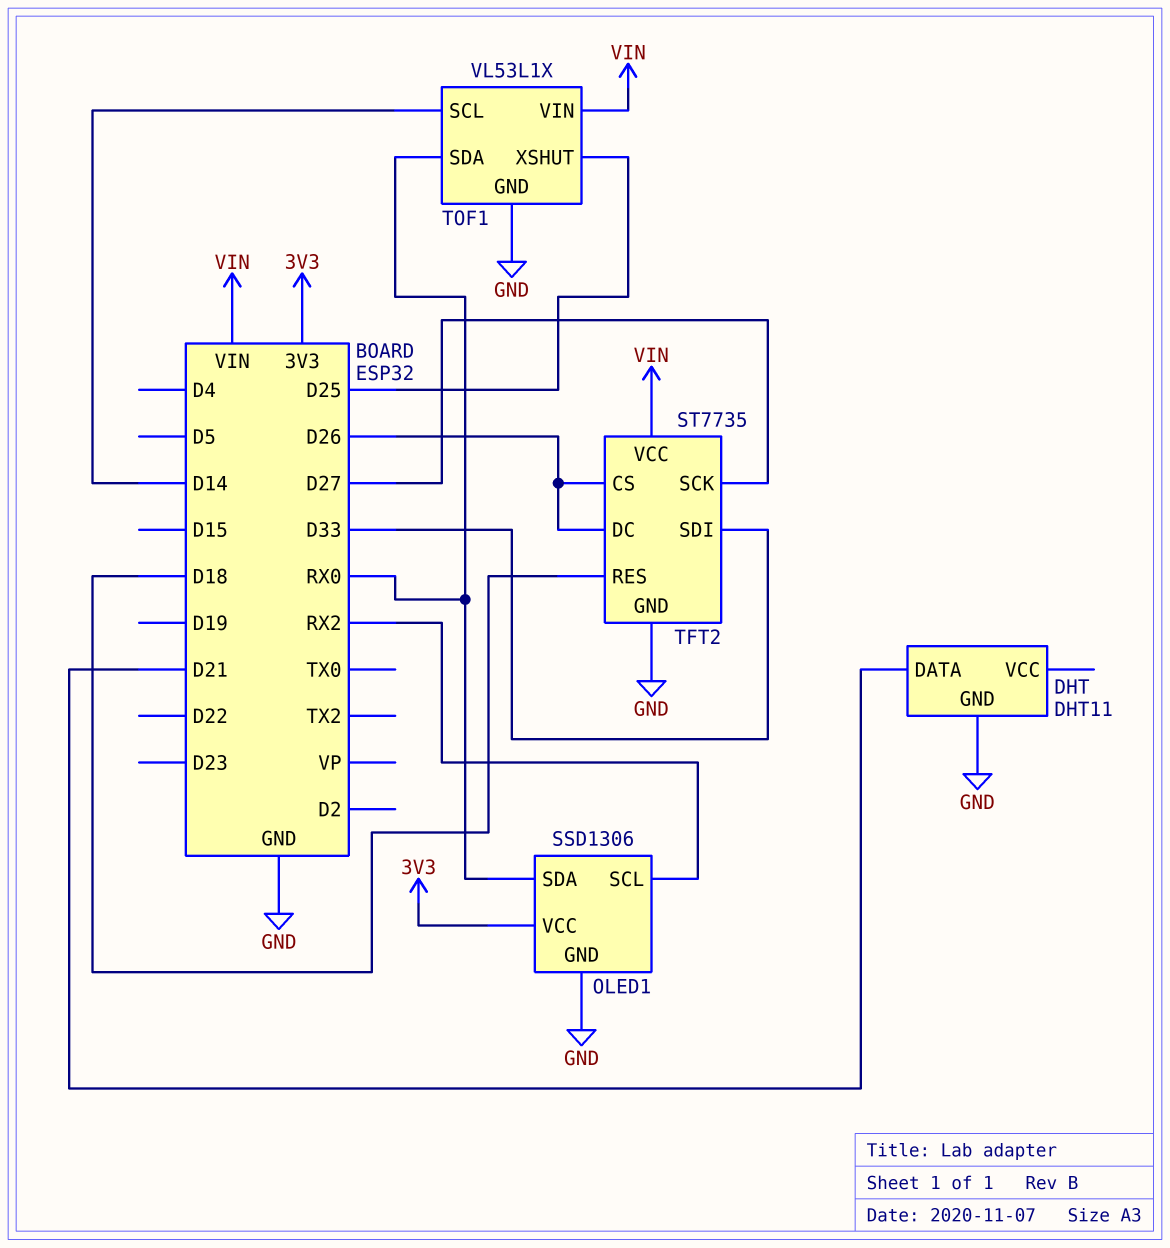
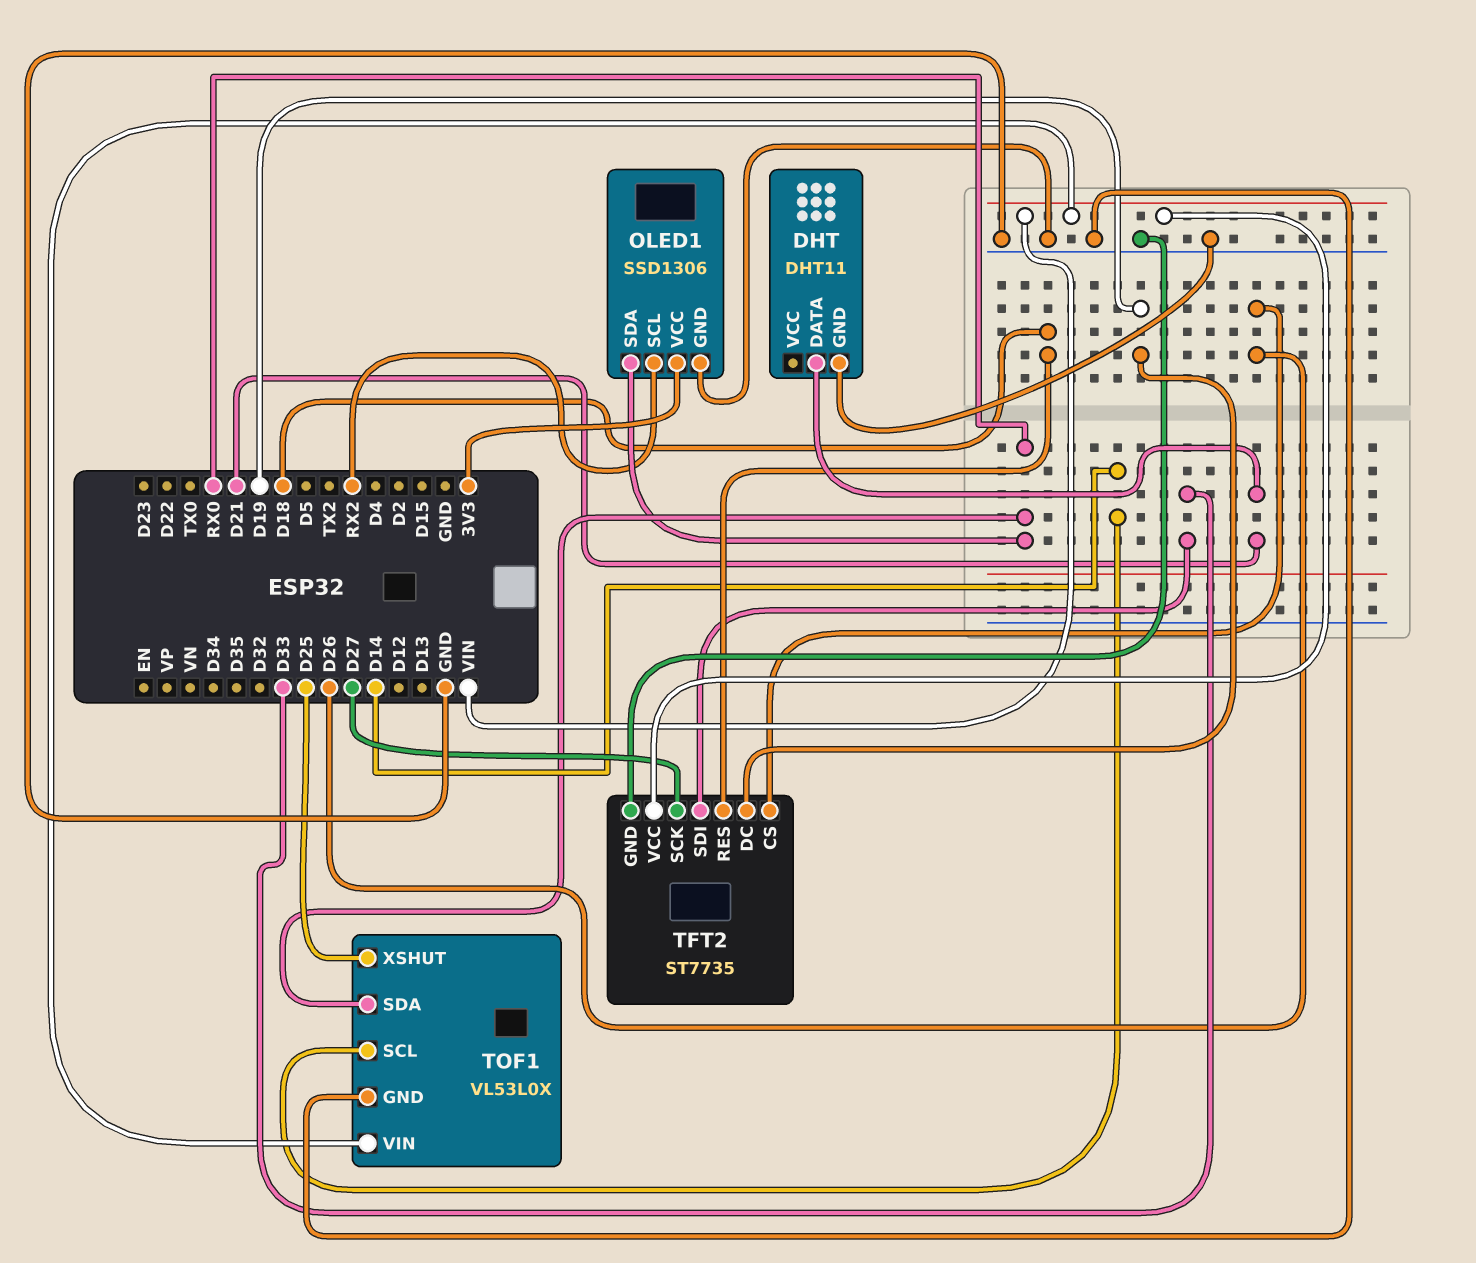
TFT2 pin DC: D26 -> D19
TOF1: VL53L1X -> VL53L0X

